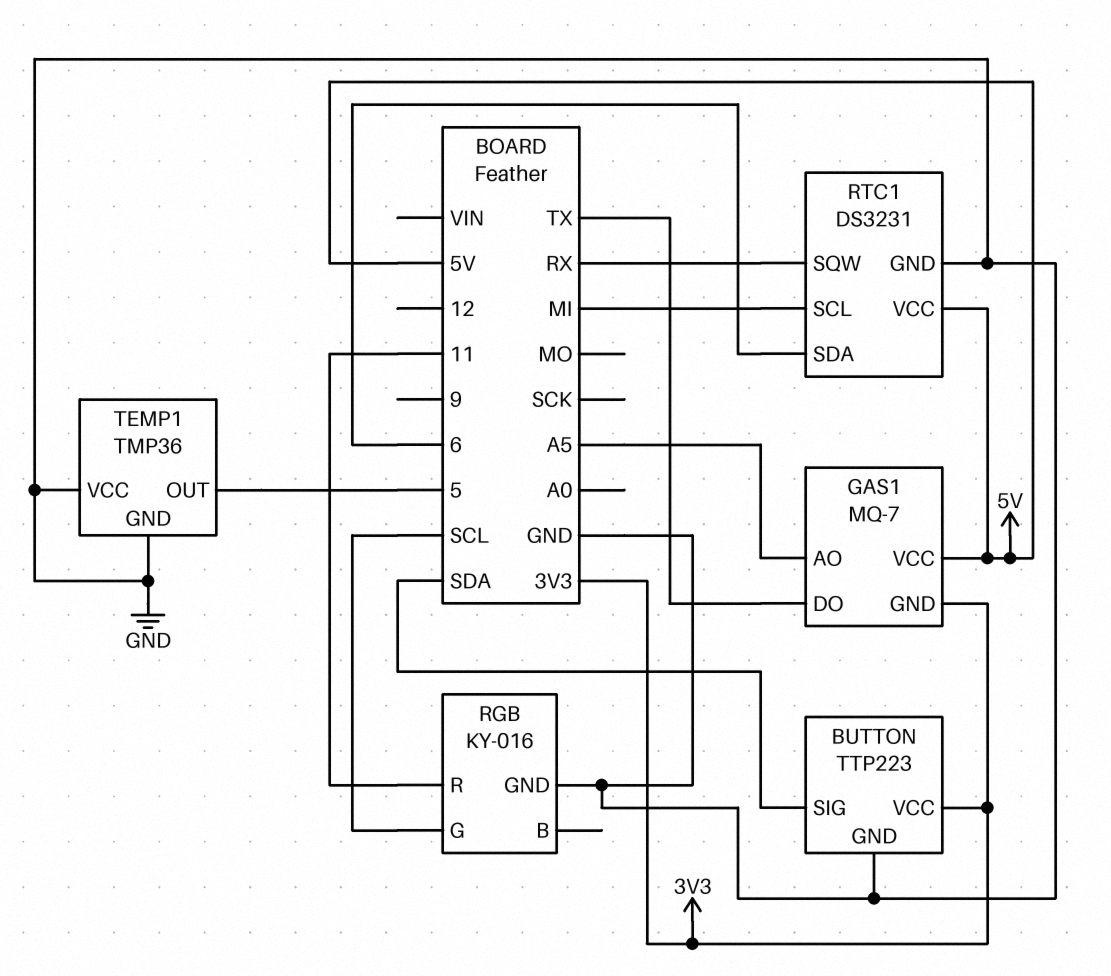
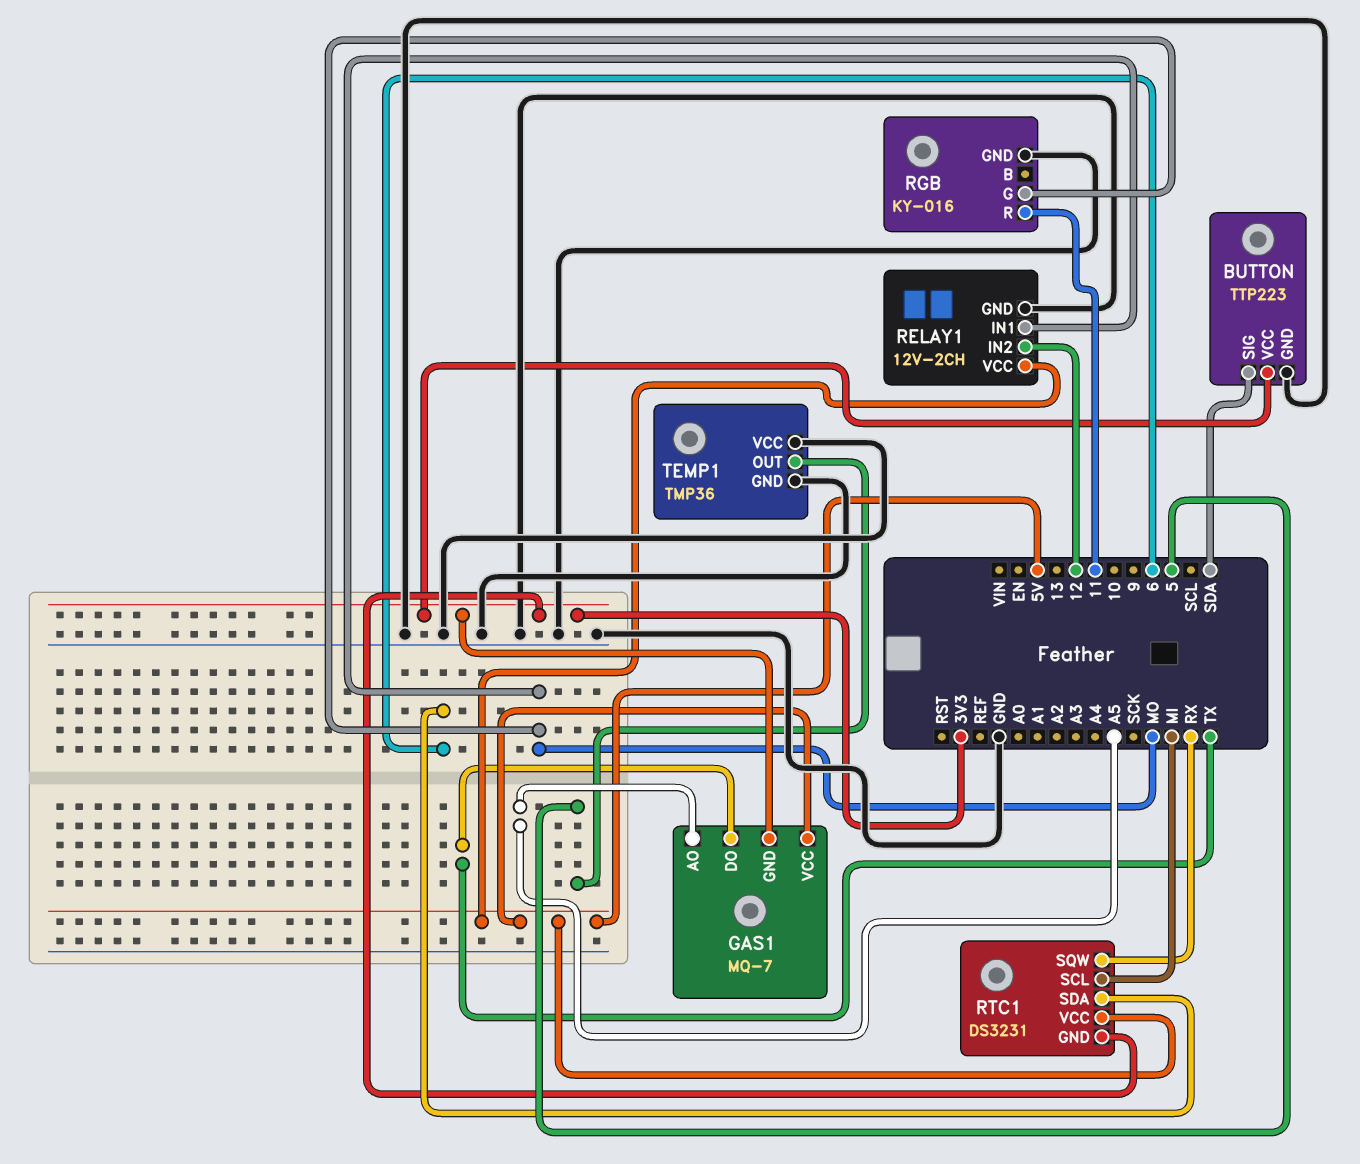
RELAY1: none -> 12V-2CH
RELAY1 pin GND: none -> GND
RELAY1 pin IN1: none -> MO
RELAY1 pin IN2: none -> 12
RELAY1 pin VCC: none -> 5V
RGB pin G: SCL -> MO
RTC1 pin GND: GND -> 3V3

